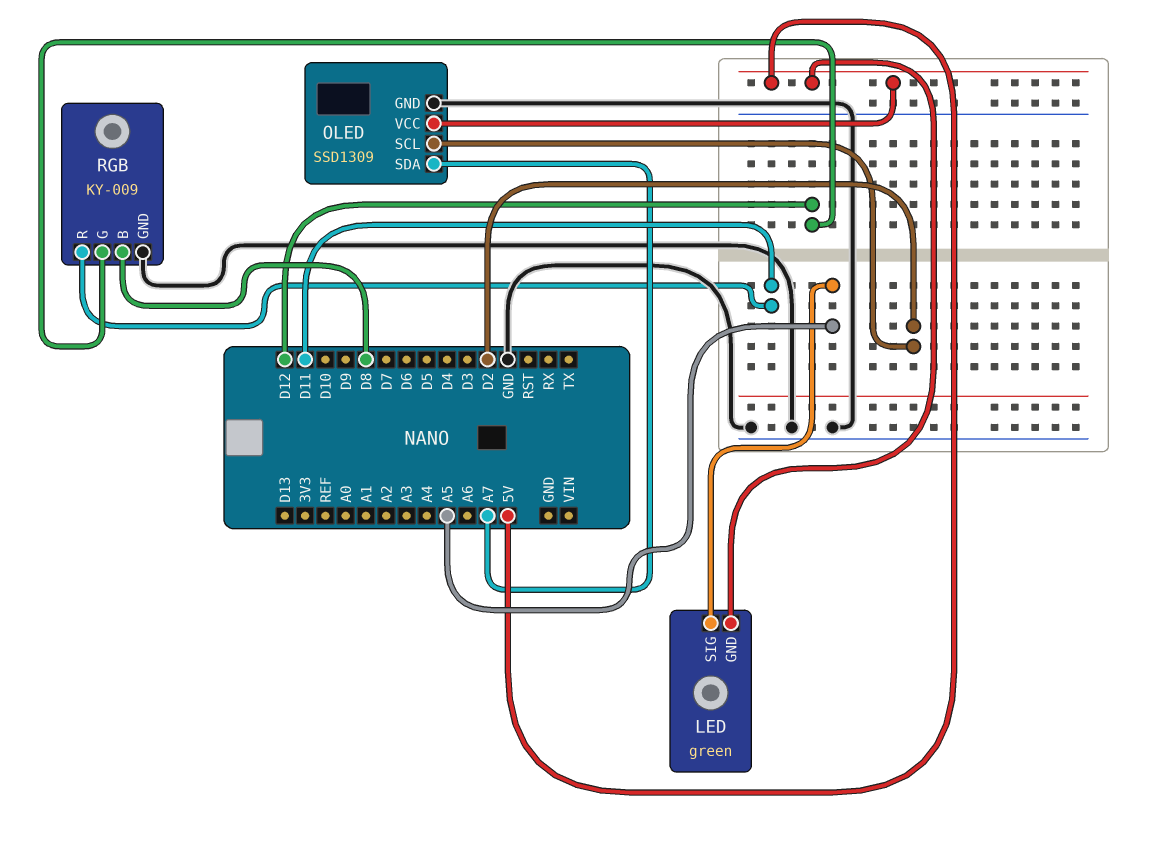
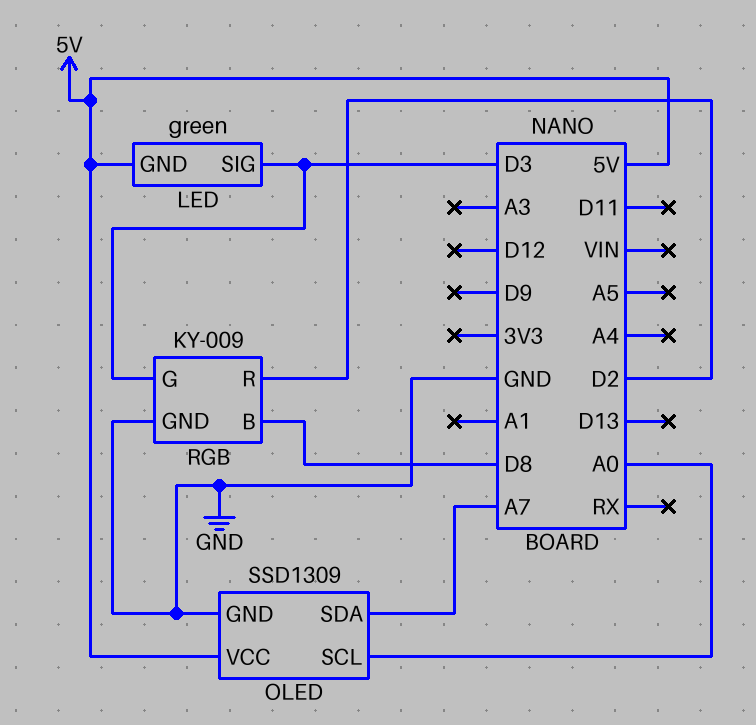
LED pin SIG: A5 -> D3
OLED pin SCL: D2 -> A0
RGB pin G: D12 -> D3
RGB pin R: D11 -> D2

